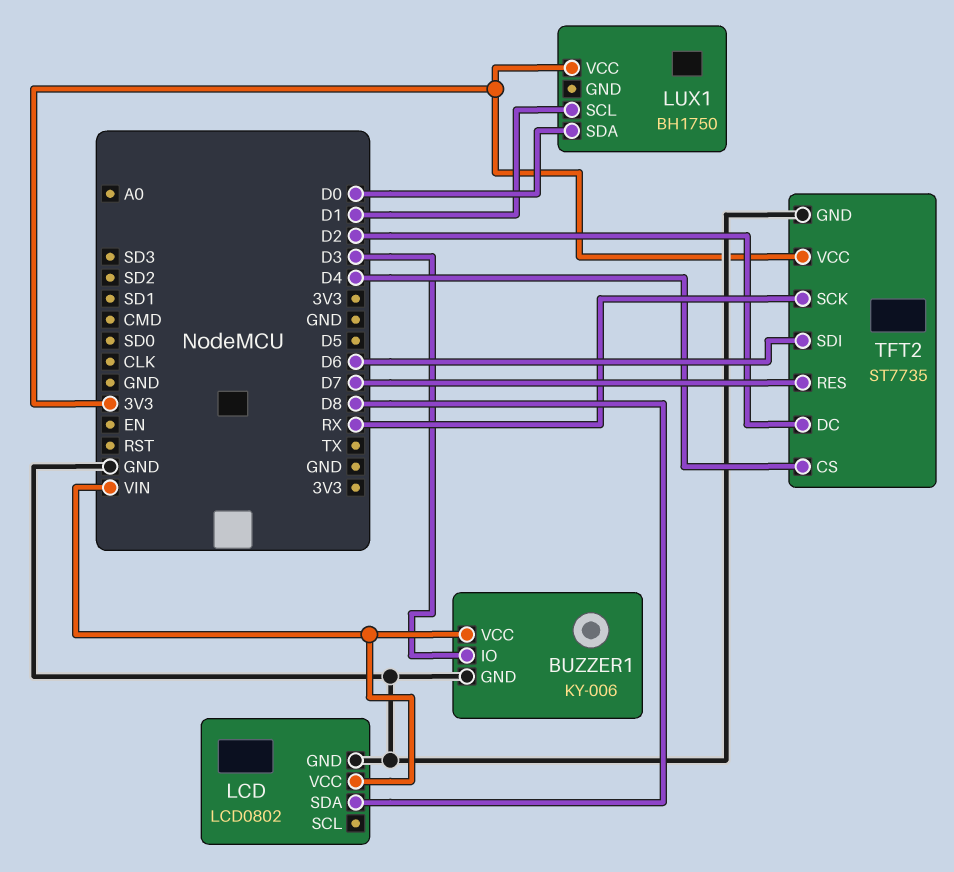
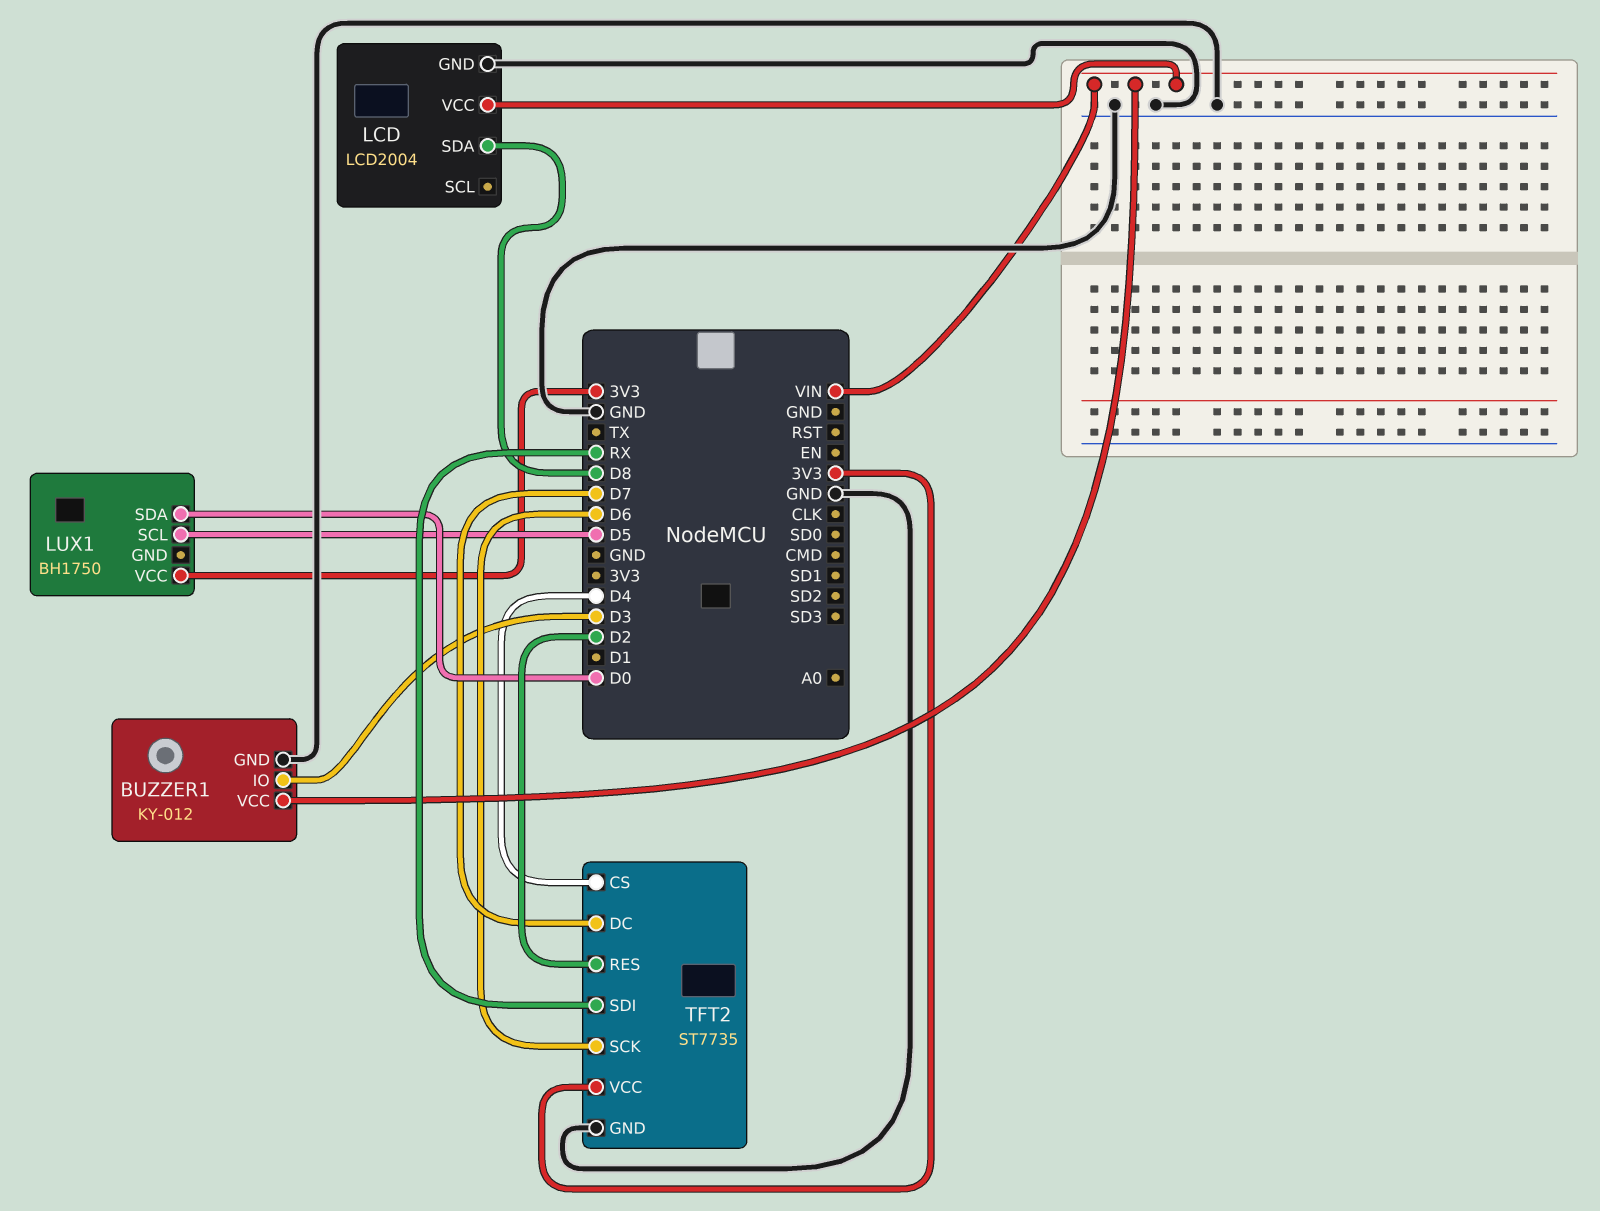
BUZZER1: KY-006 -> KY-012
LCD: LCD0802 -> LCD2004
LUX1 pin SCL: D1 -> D5
TFT2 pin DC: D2 -> D7
TFT2 pin RES: D7 -> D2
TFT2 pin SCK: RX -> D6
TFT2 pin SDI: D6 -> RX

